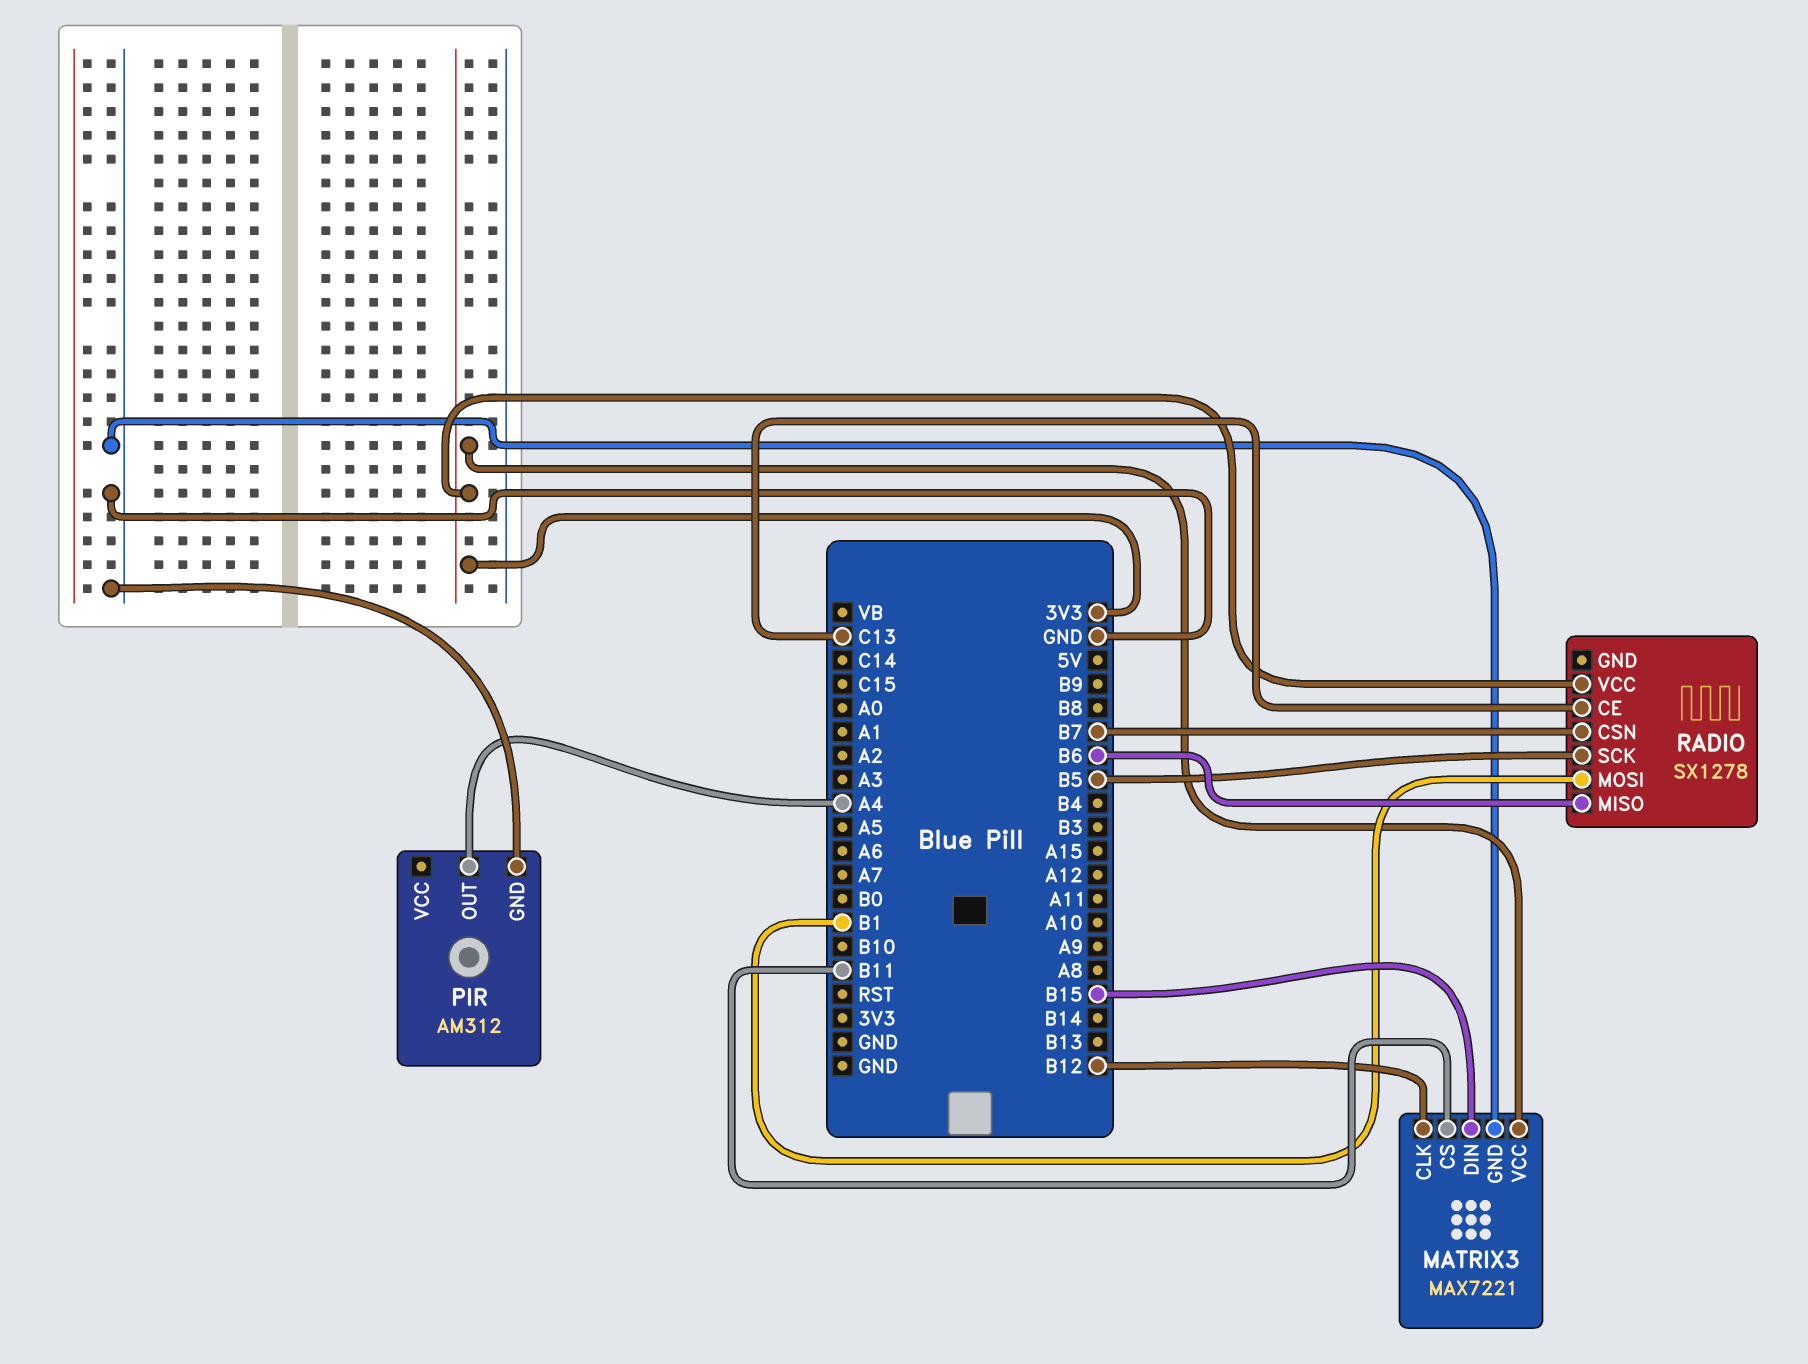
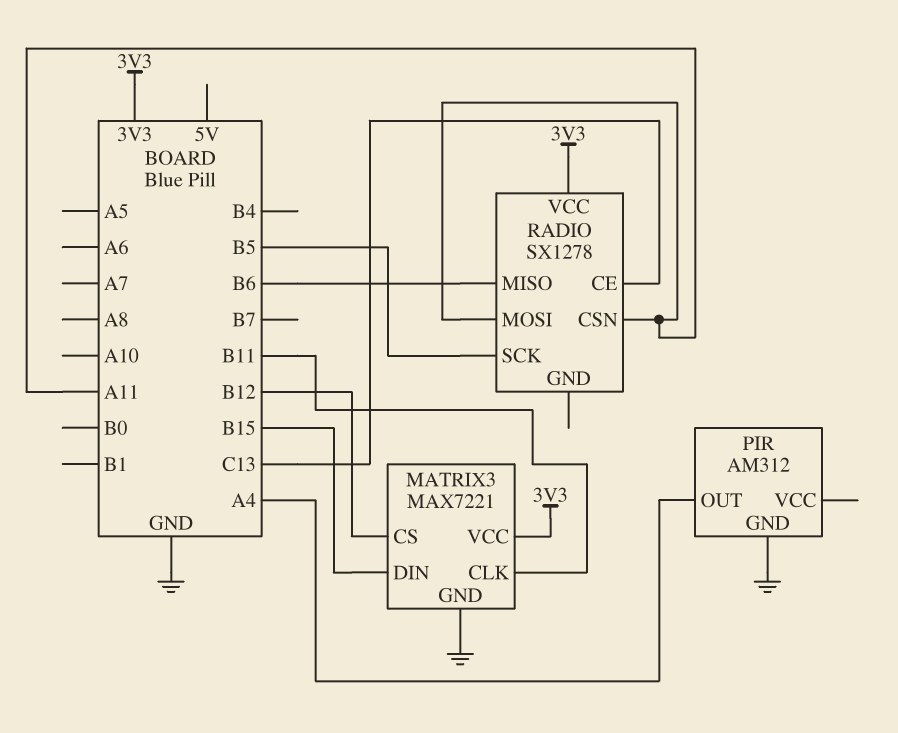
MATRIX3 pin CLK: B12 -> B11
MATRIX3 pin CS: B11 -> B12
RADIO pin CSN: B7 -> A11
RADIO pin MOSI: B1 -> A11

